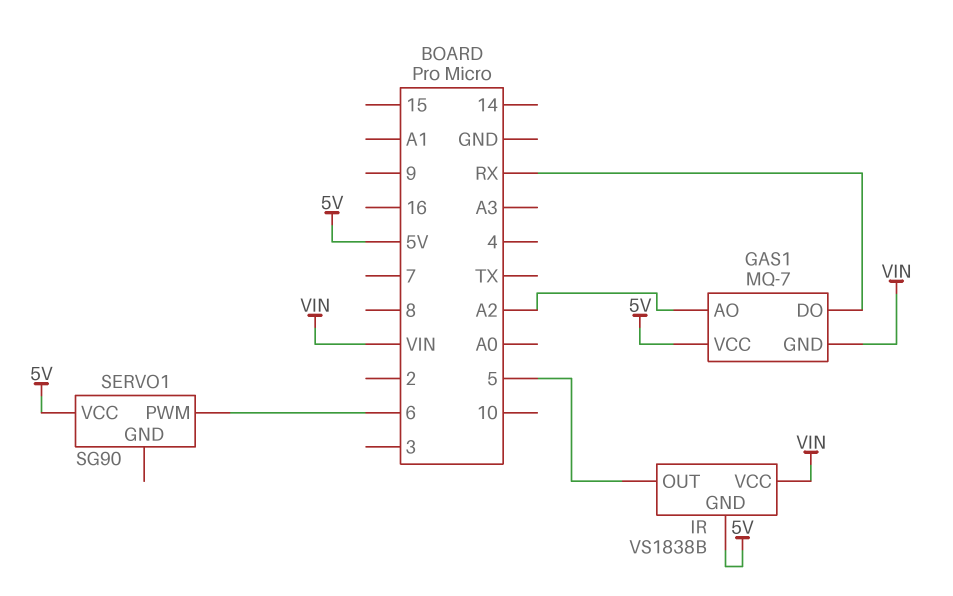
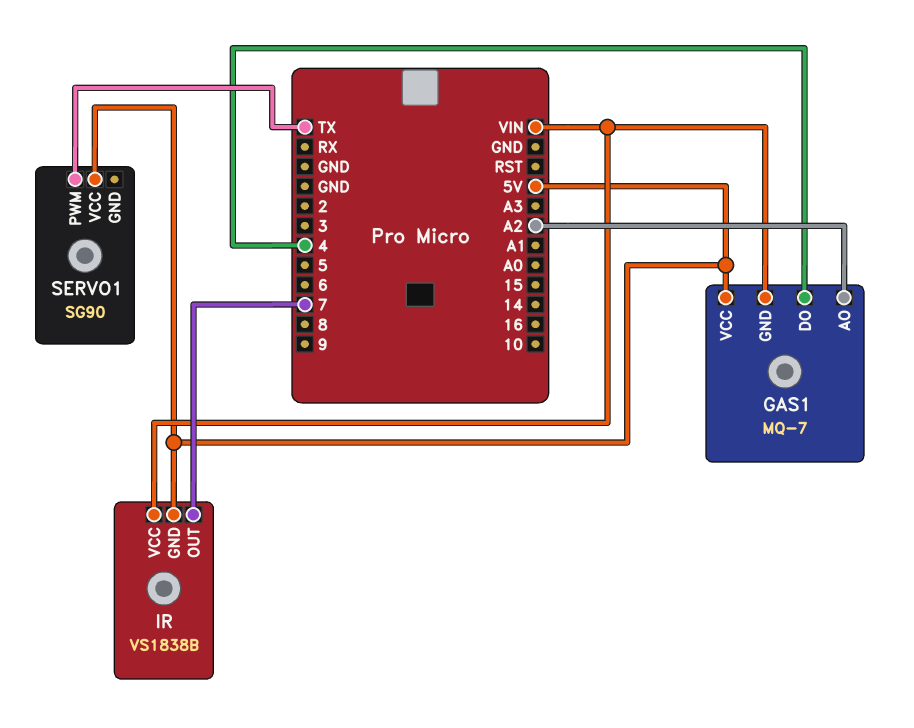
GAS1 pin DO: RX -> 4
IR pin OUT: 5 -> 7
SERVO1 pin PWM: 6 -> TX

